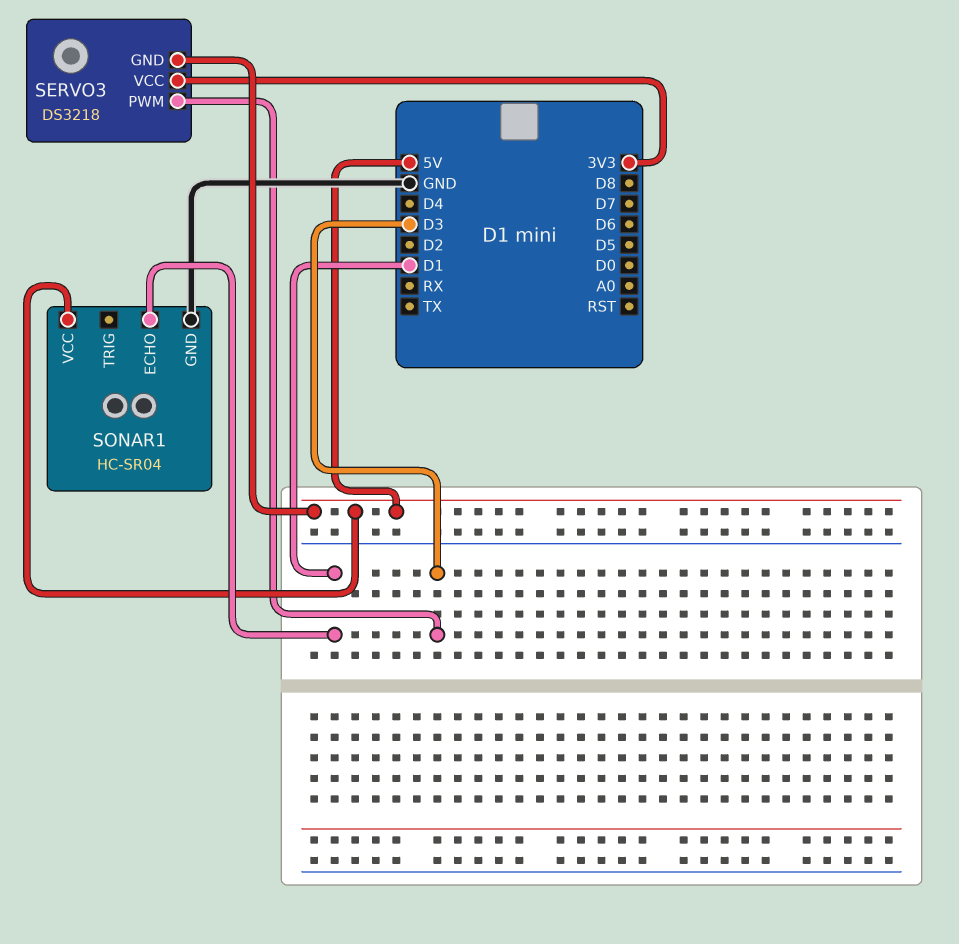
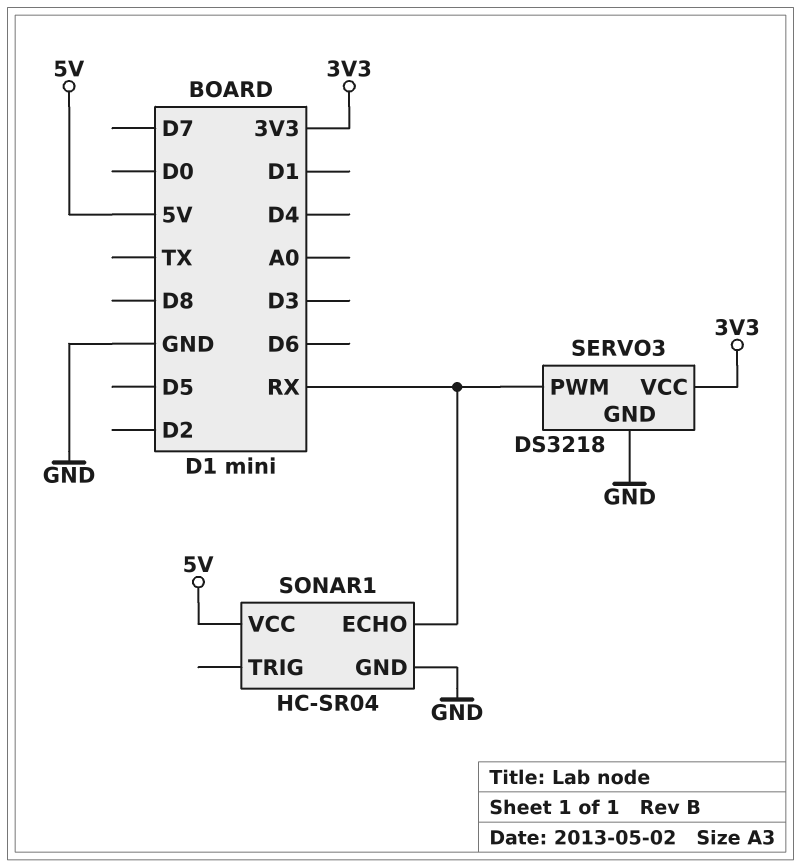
SERVO3 pin GND: 5V -> GND
SERVO3 pin PWM: D3 -> RX
SONAR1 pin ECHO: D1 -> RX

